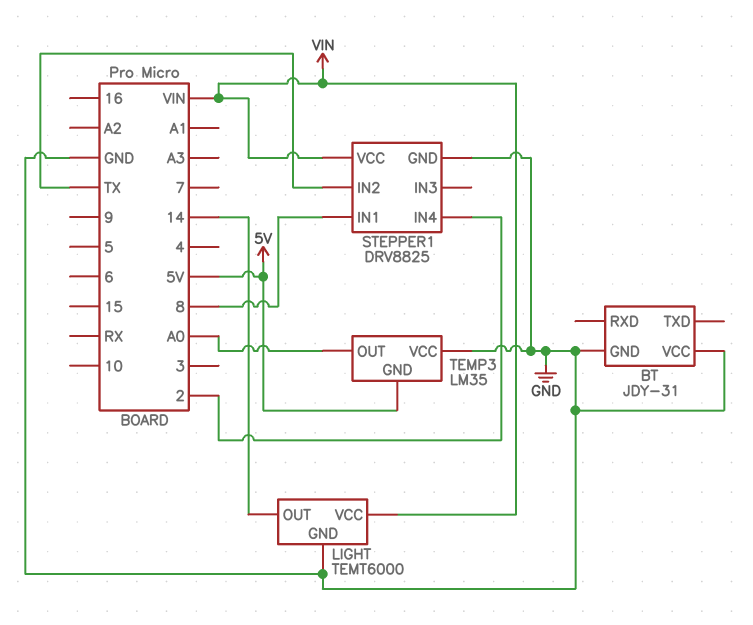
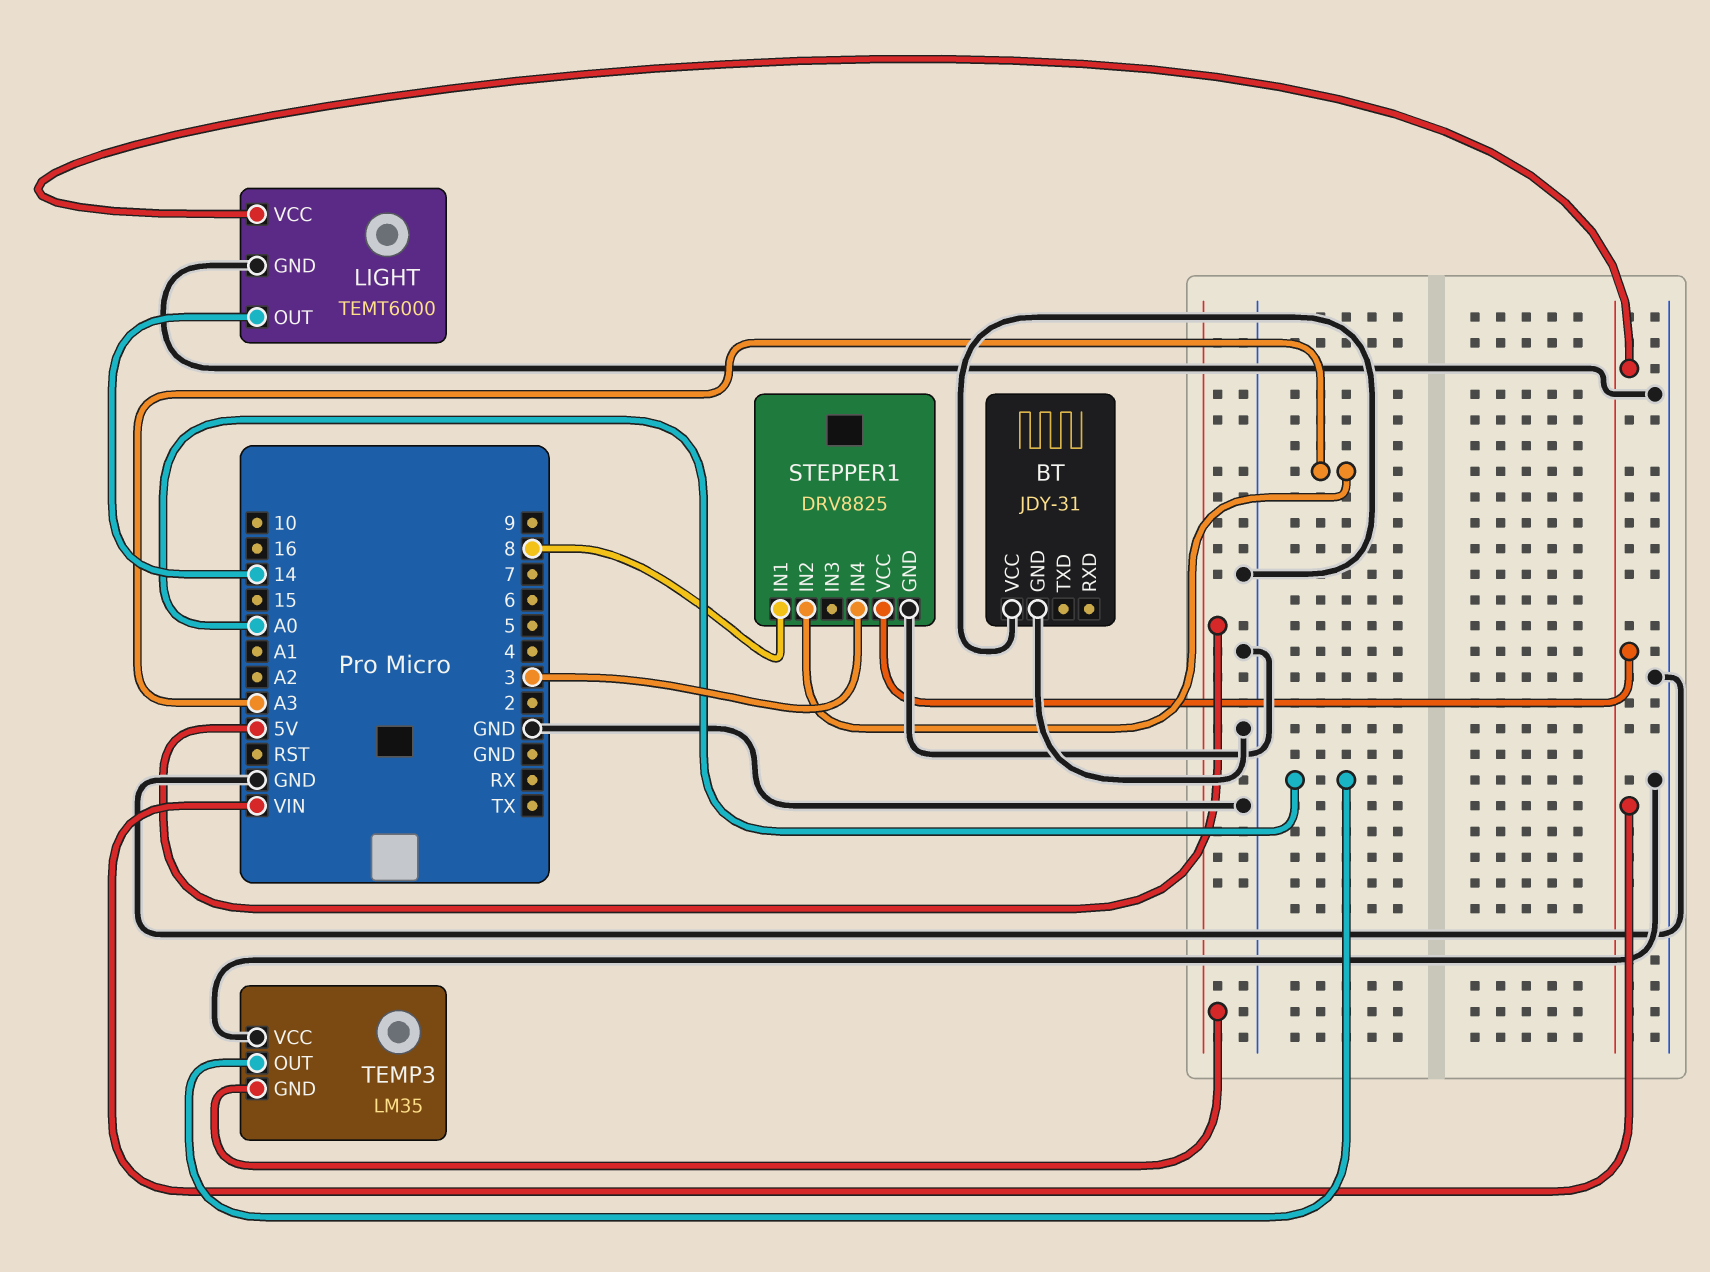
STEPPER1 pin IN2: TX -> A3
STEPPER1 pin IN4: 2 -> 3

